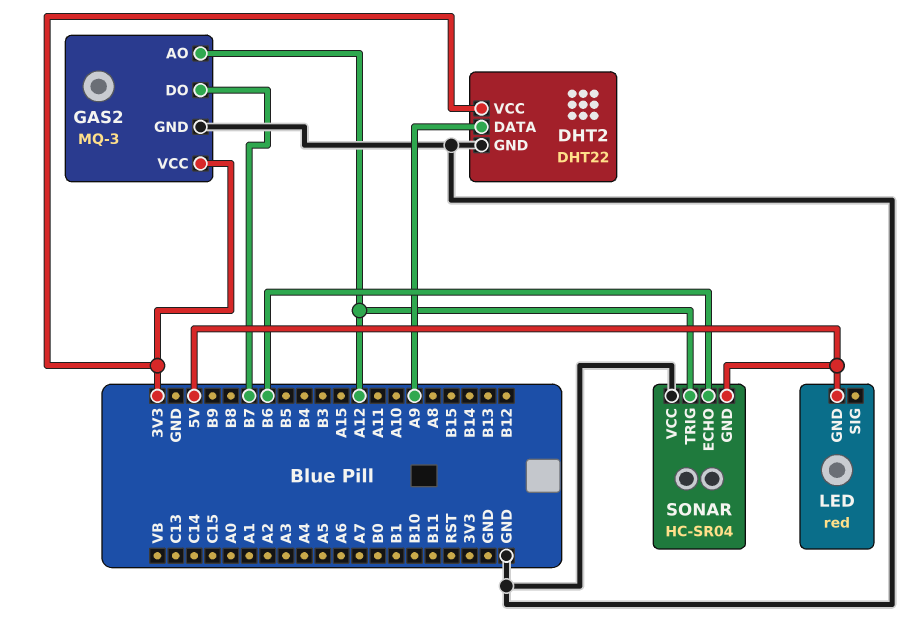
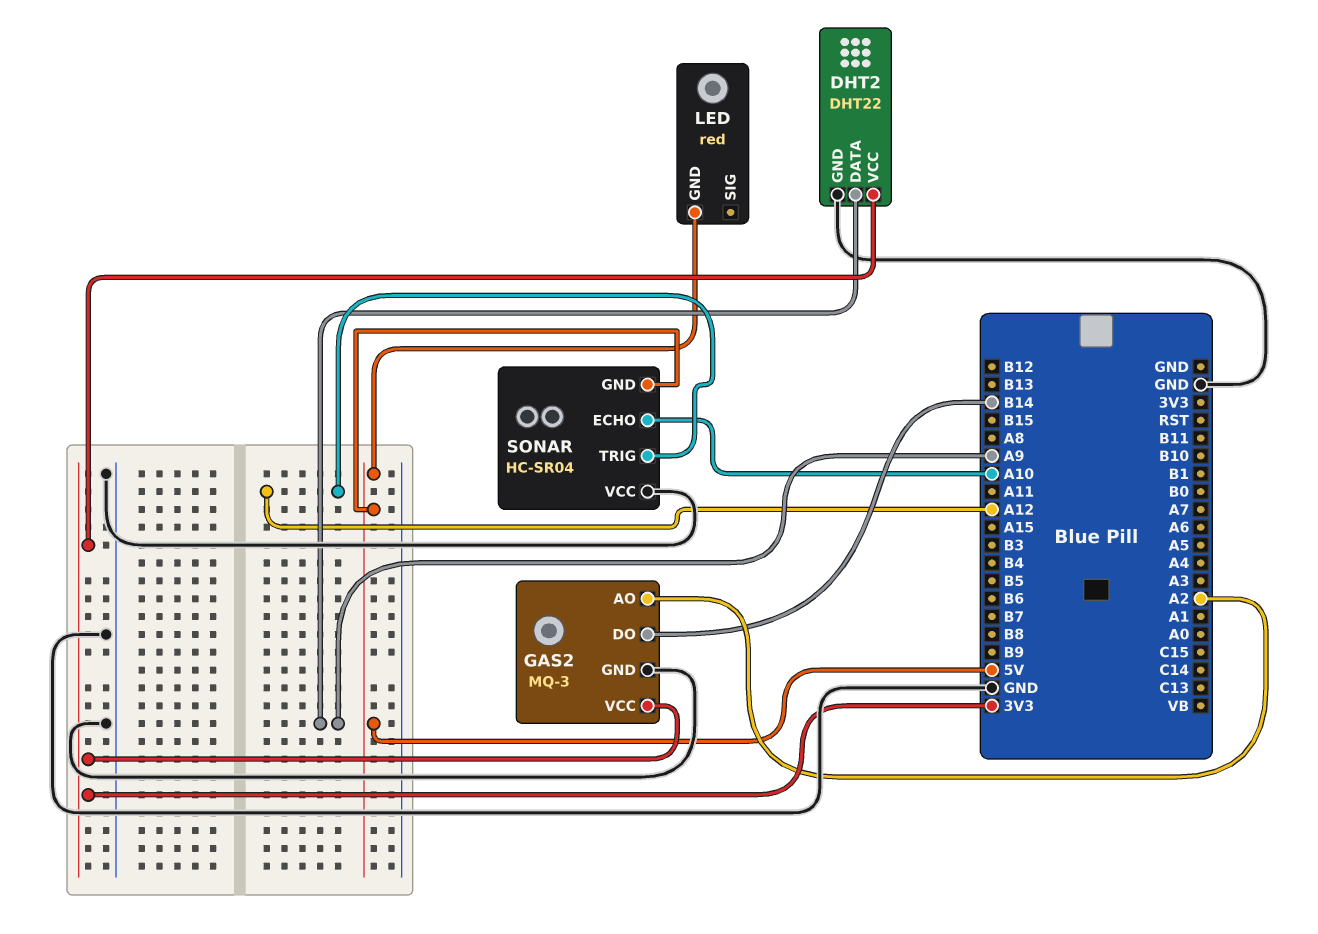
GAS2 pin AO: A12 -> A2
GAS2 pin DO: B7 -> B14
SONAR pin ECHO: B6 -> A10

